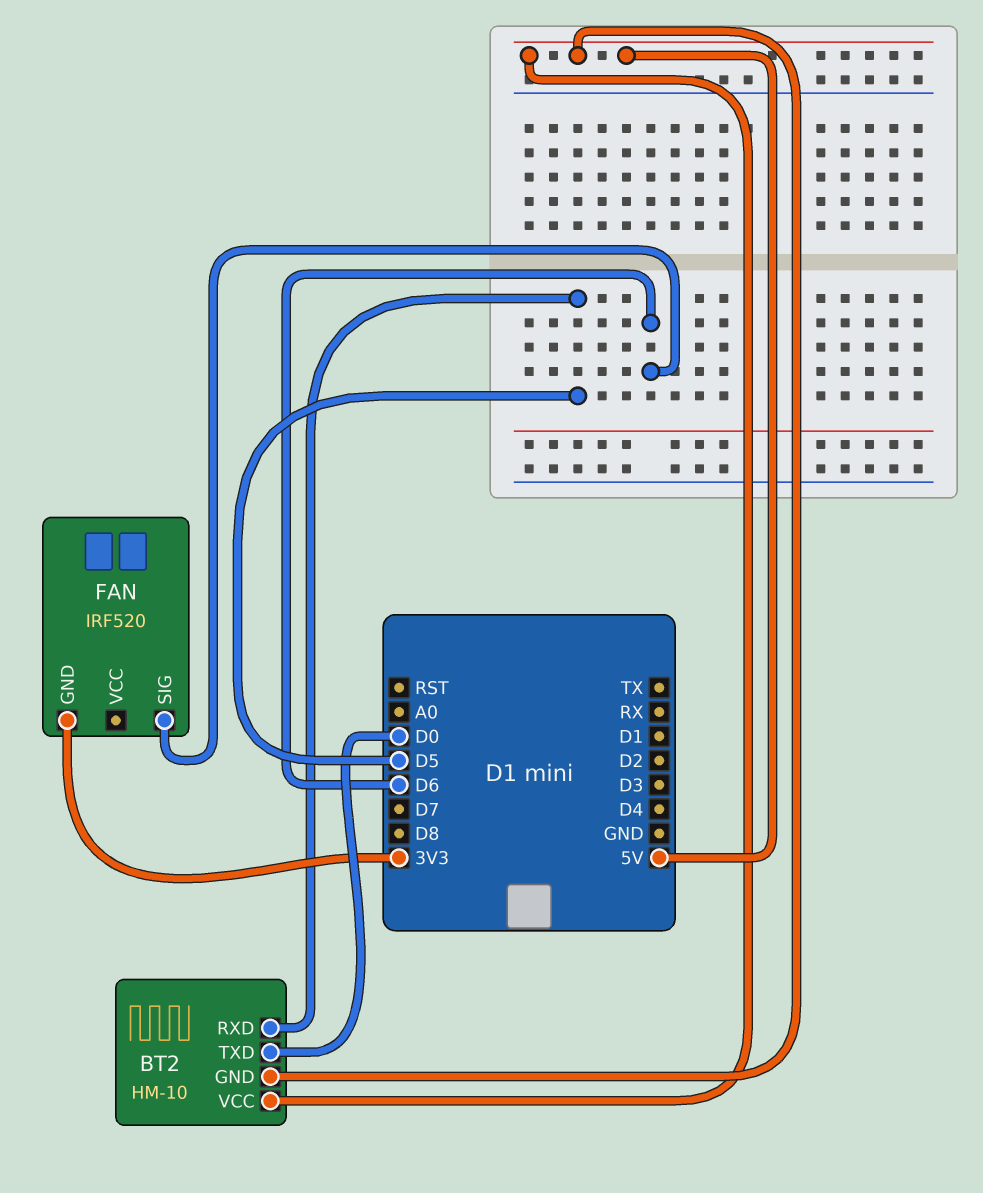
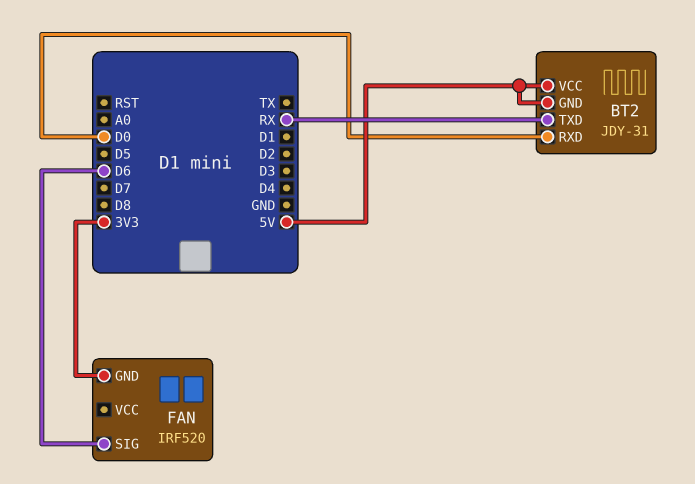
BT2: HM-10 -> JDY-31
BT2 pin RXD: D5 -> D0
BT2 pin TXD: D0 -> RX

